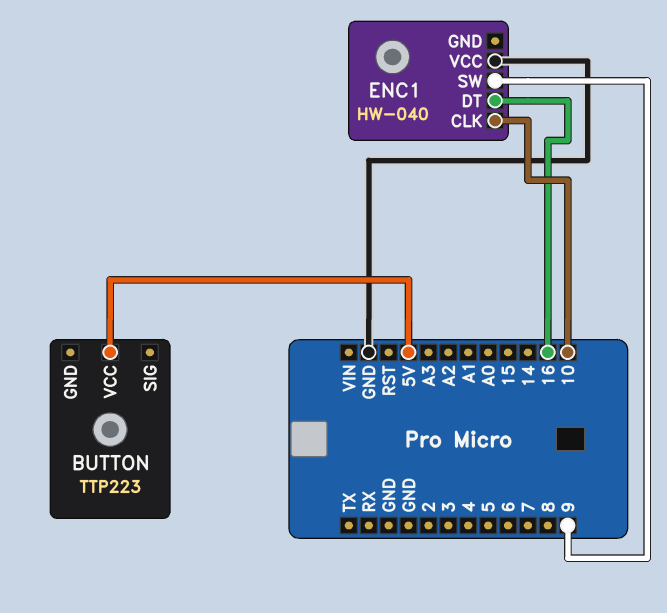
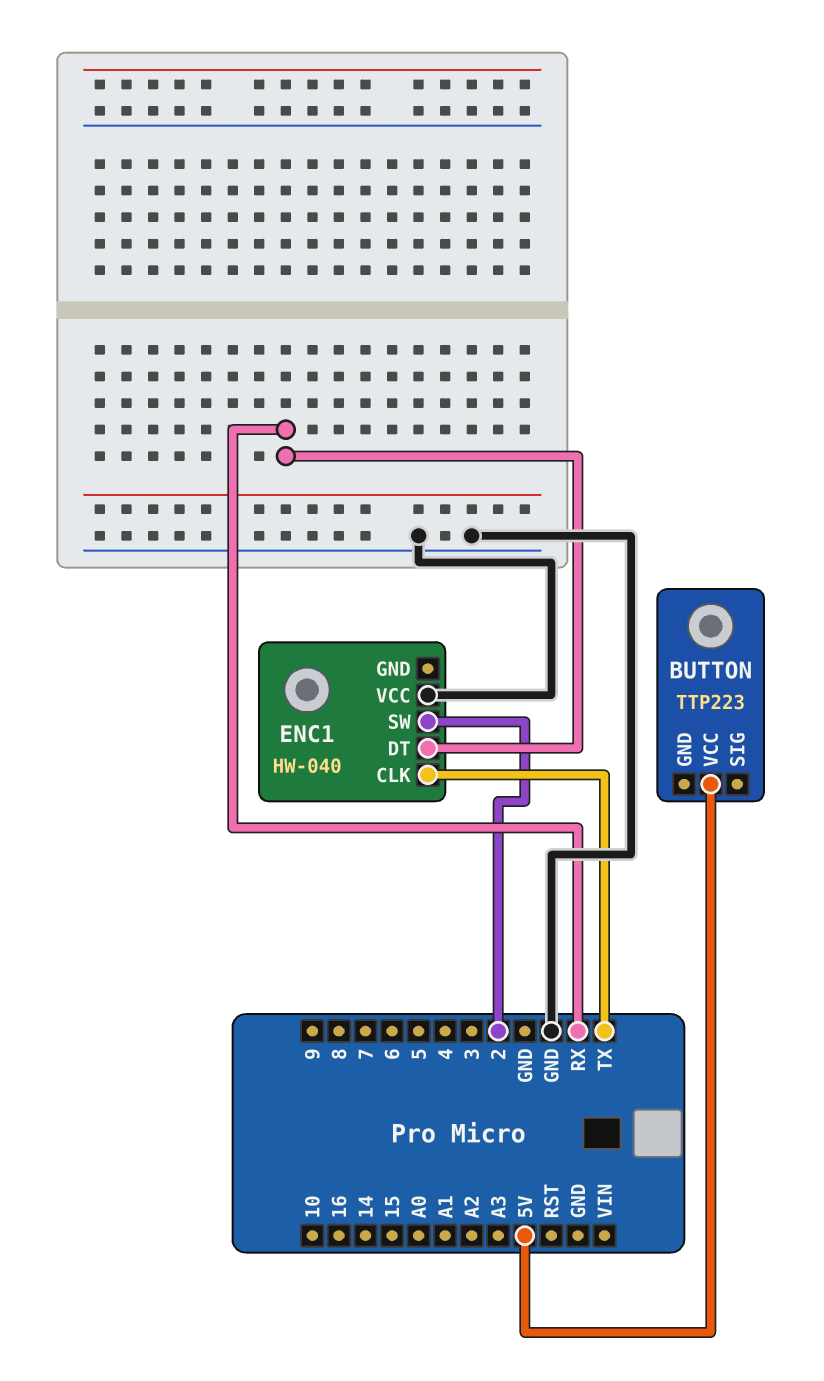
ENC1 pin CLK: 10 -> TX
ENC1 pin DT: 16 -> RX
ENC1 pin SW: 9 -> 2

